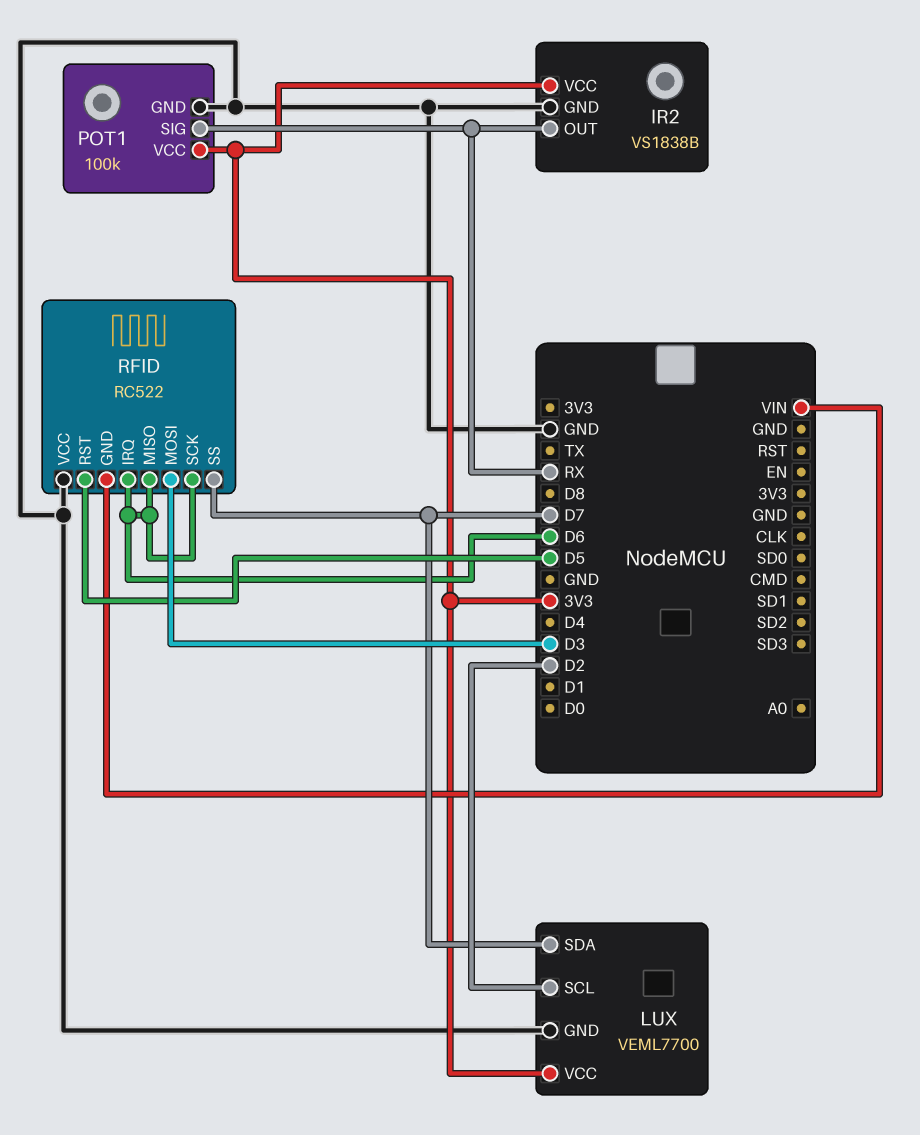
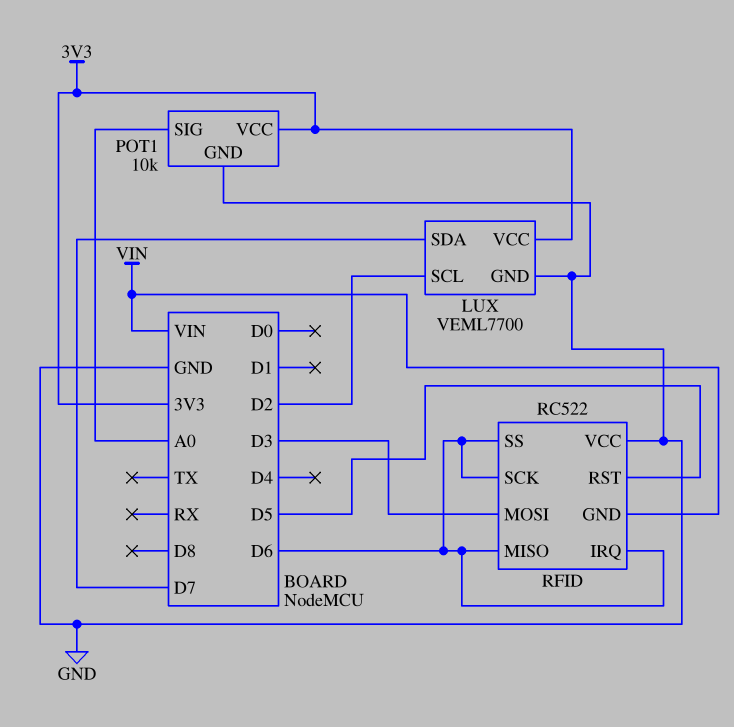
IR2: VS1838B -> none
IR2 pin GND: GND -> none
IR2 pin OUT: RX -> none
IR2 pin VCC: 3V3 -> none
POT1: 100k -> 10k
POT1 pin SIG: RX -> A0
RFID pin SS: D7 -> D6

